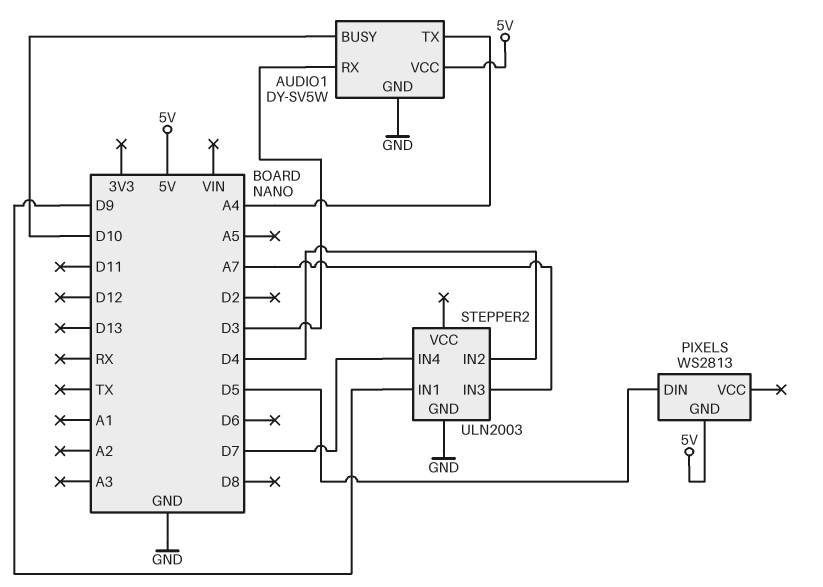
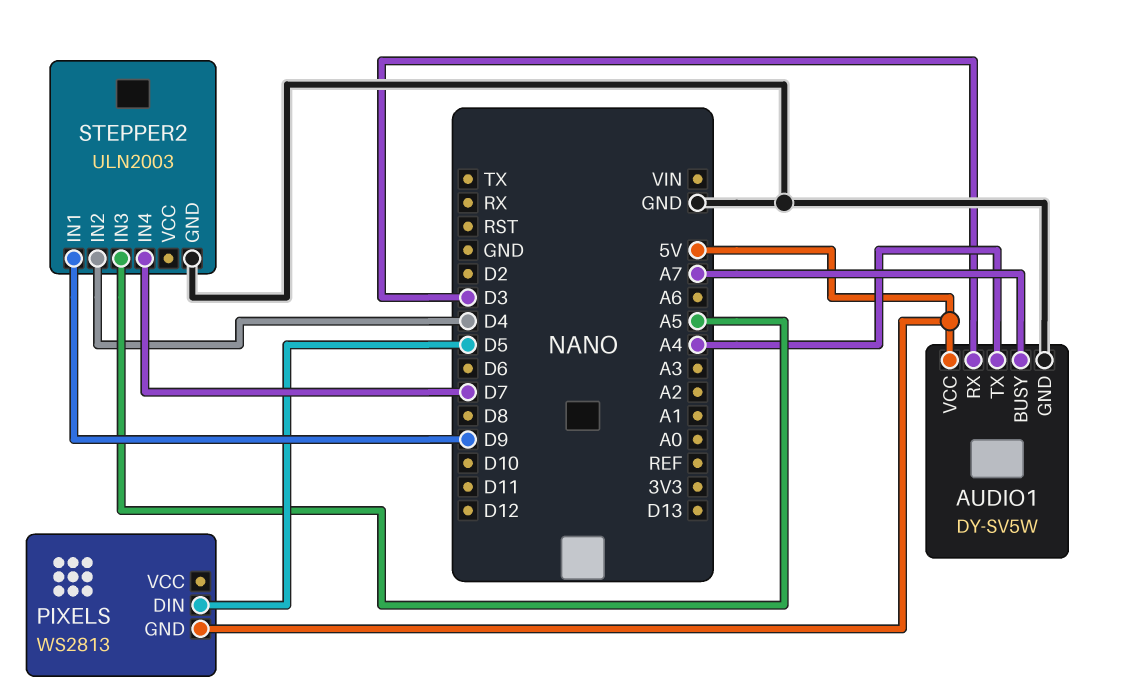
AUDIO1 pin BUSY: D10 -> A7
STEPPER2 pin IN3: A7 -> A5

